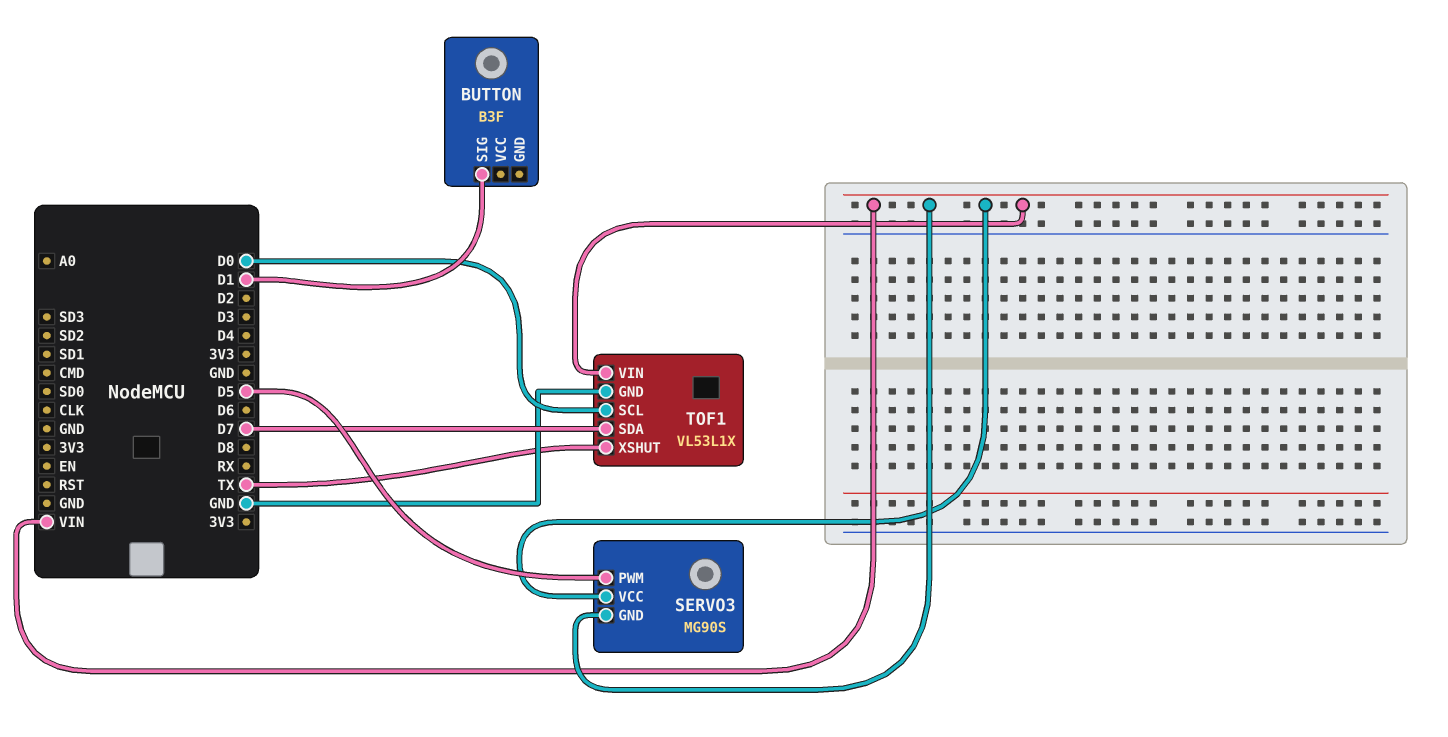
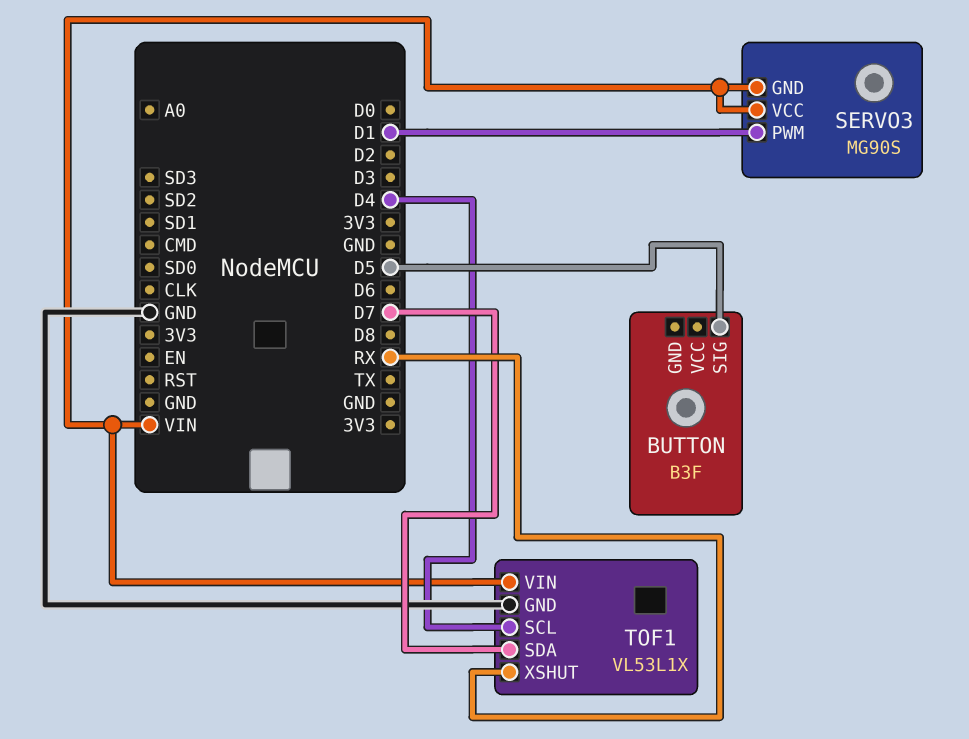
BUTTON pin SIG: D1 -> D5
SERVO3 pin PWM: D5 -> D1
TOF1 pin SCL: D0 -> D4
TOF1 pin XSHUT: TX -> RX

